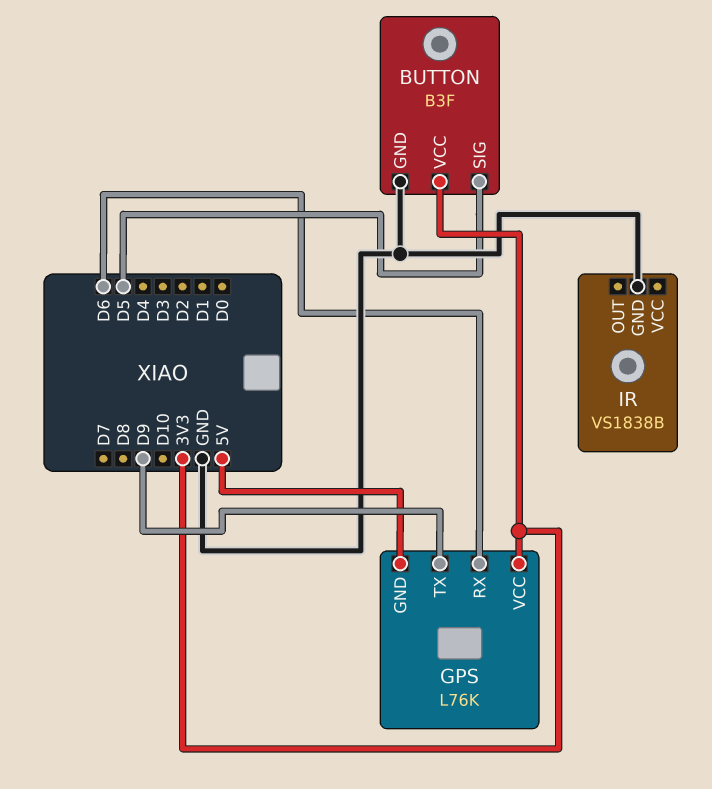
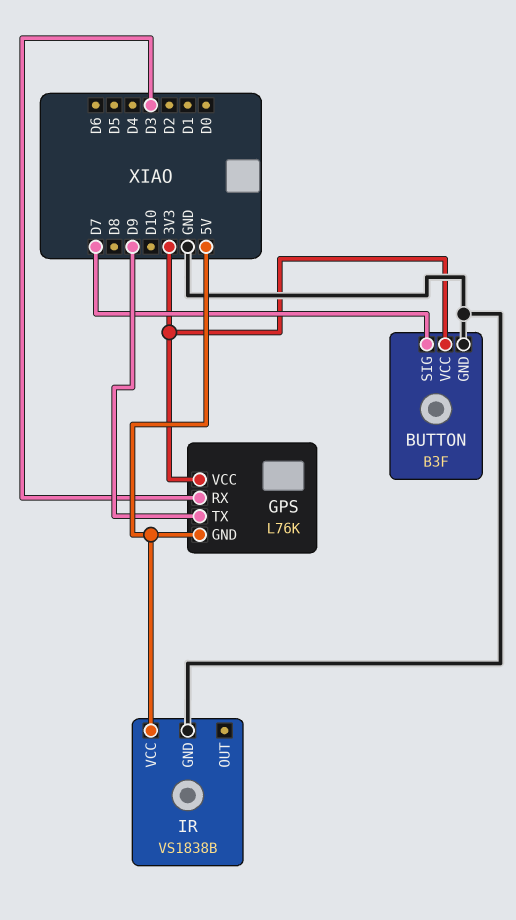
BUTTON pin SIG: D5 -> D7
GPS pin RX: D6 -> D3
IR pin VCC: none -> 5V

